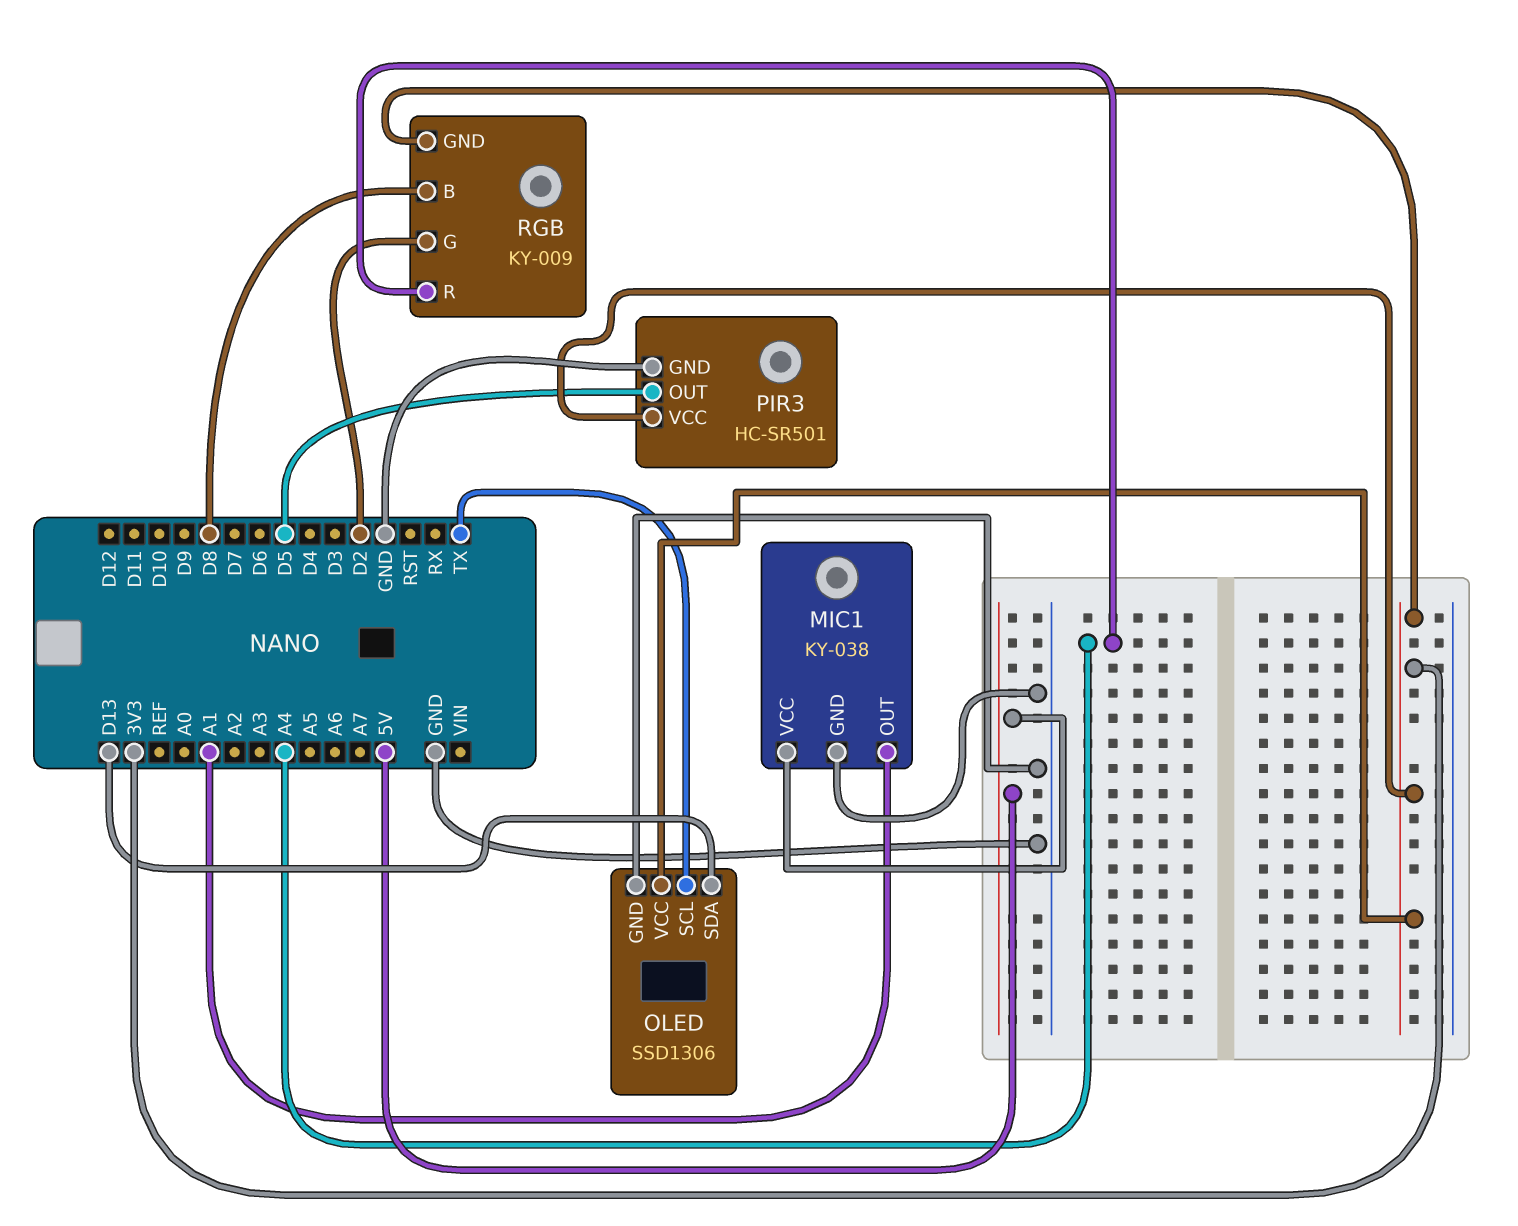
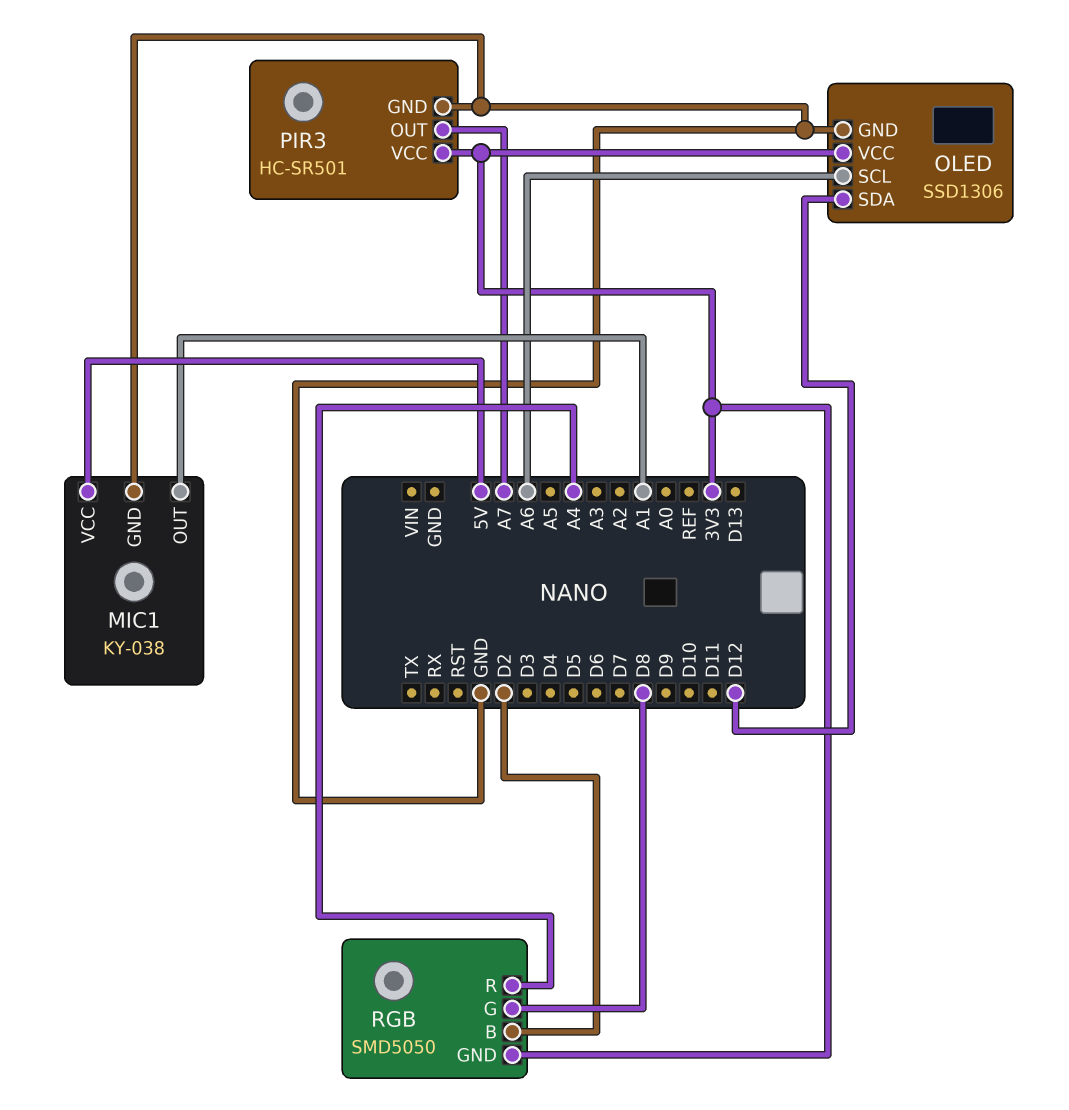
OLED pin SCL: TX -> A6
OLED pin SDA: D13 -> D12
PIR3 pin OUT: D5 -> A7
RGB: KY-009 -> SMD5050
RGB pin B: D8 -> D2
RGB pin G: D2 -> D8

